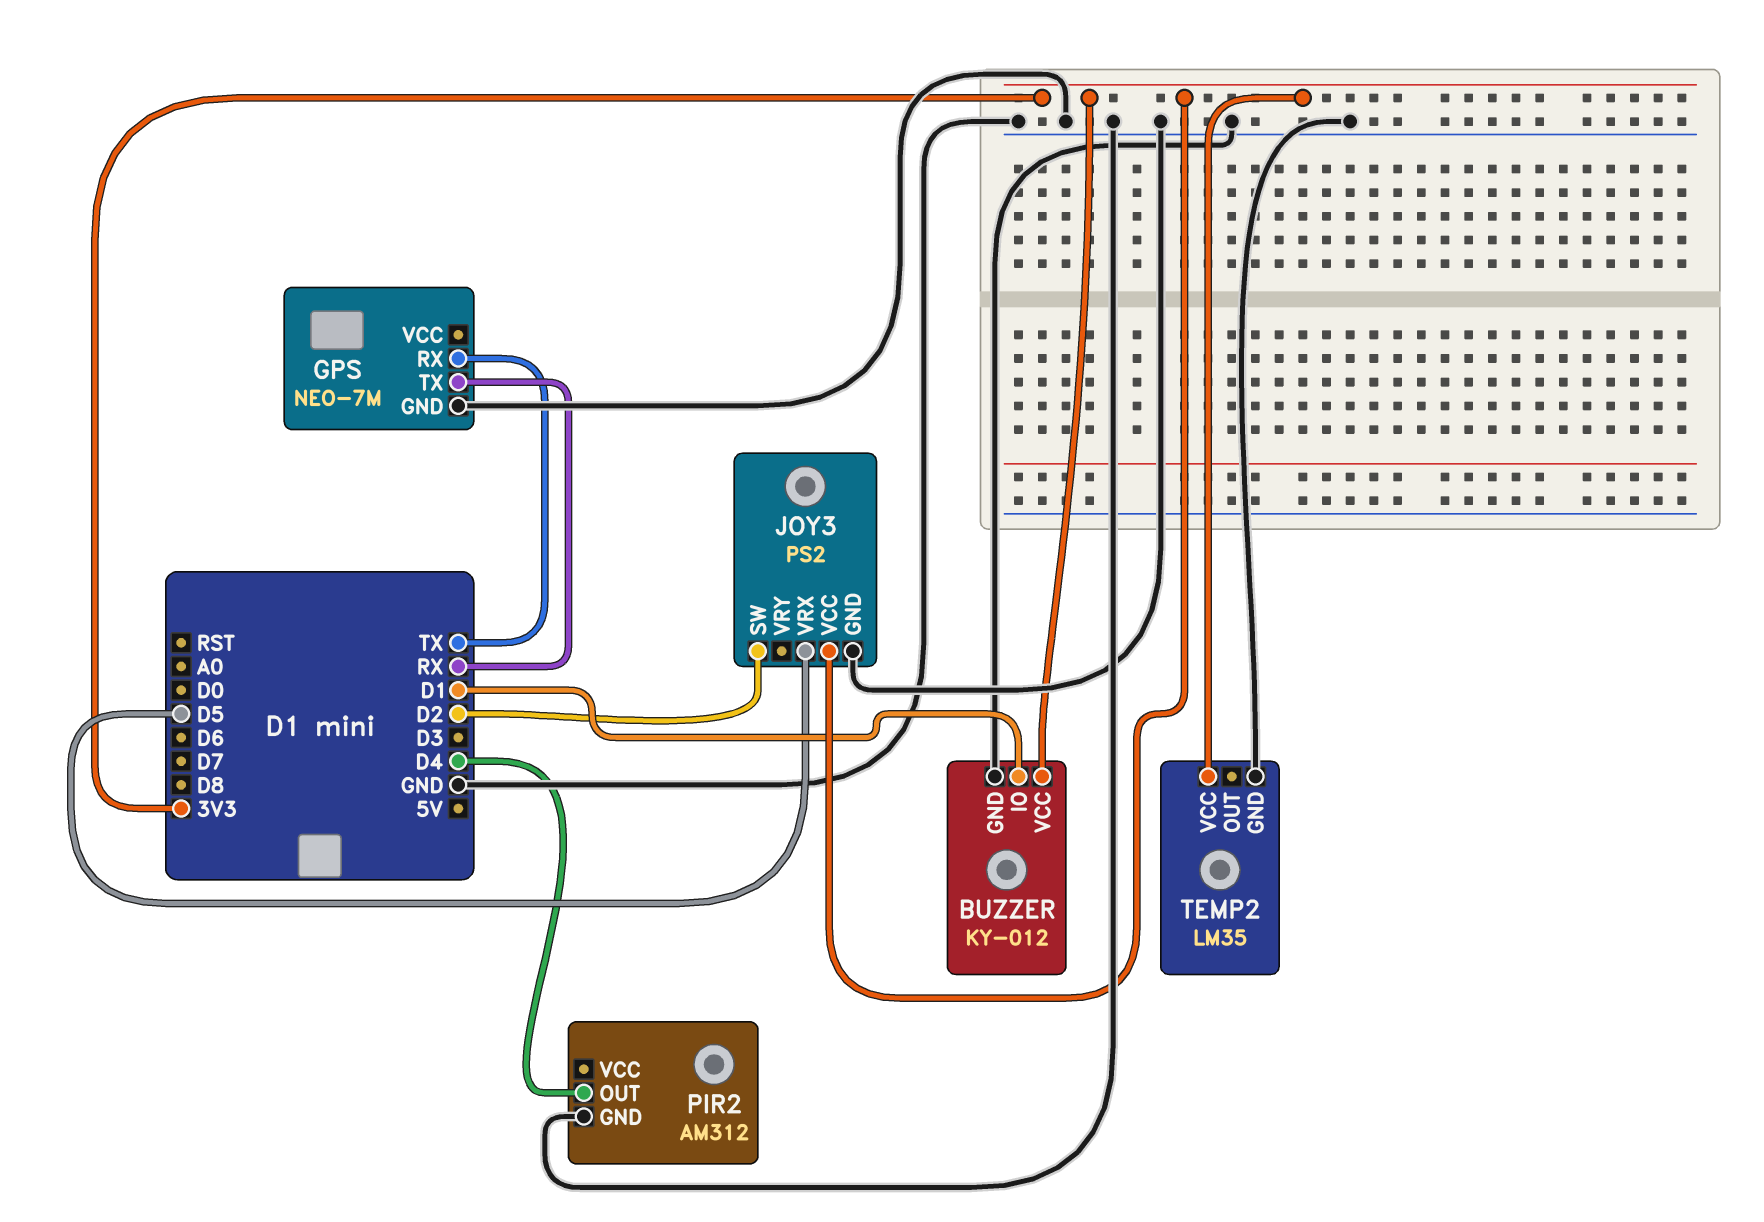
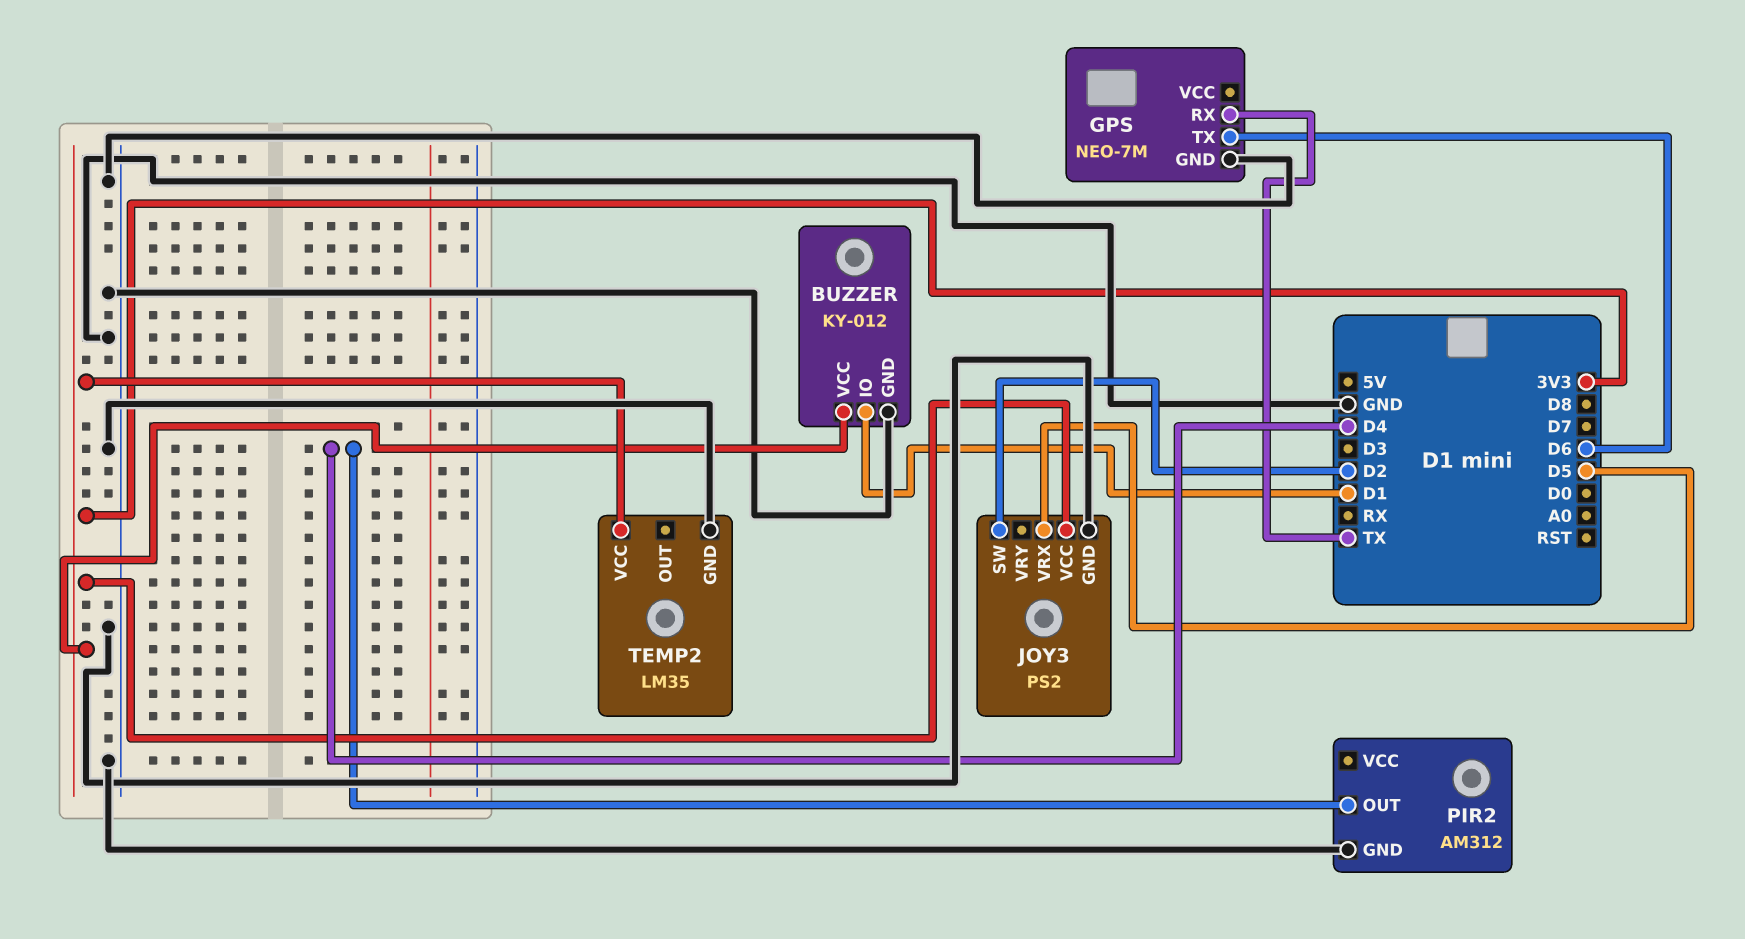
GPS pin TX: RX -> D6

